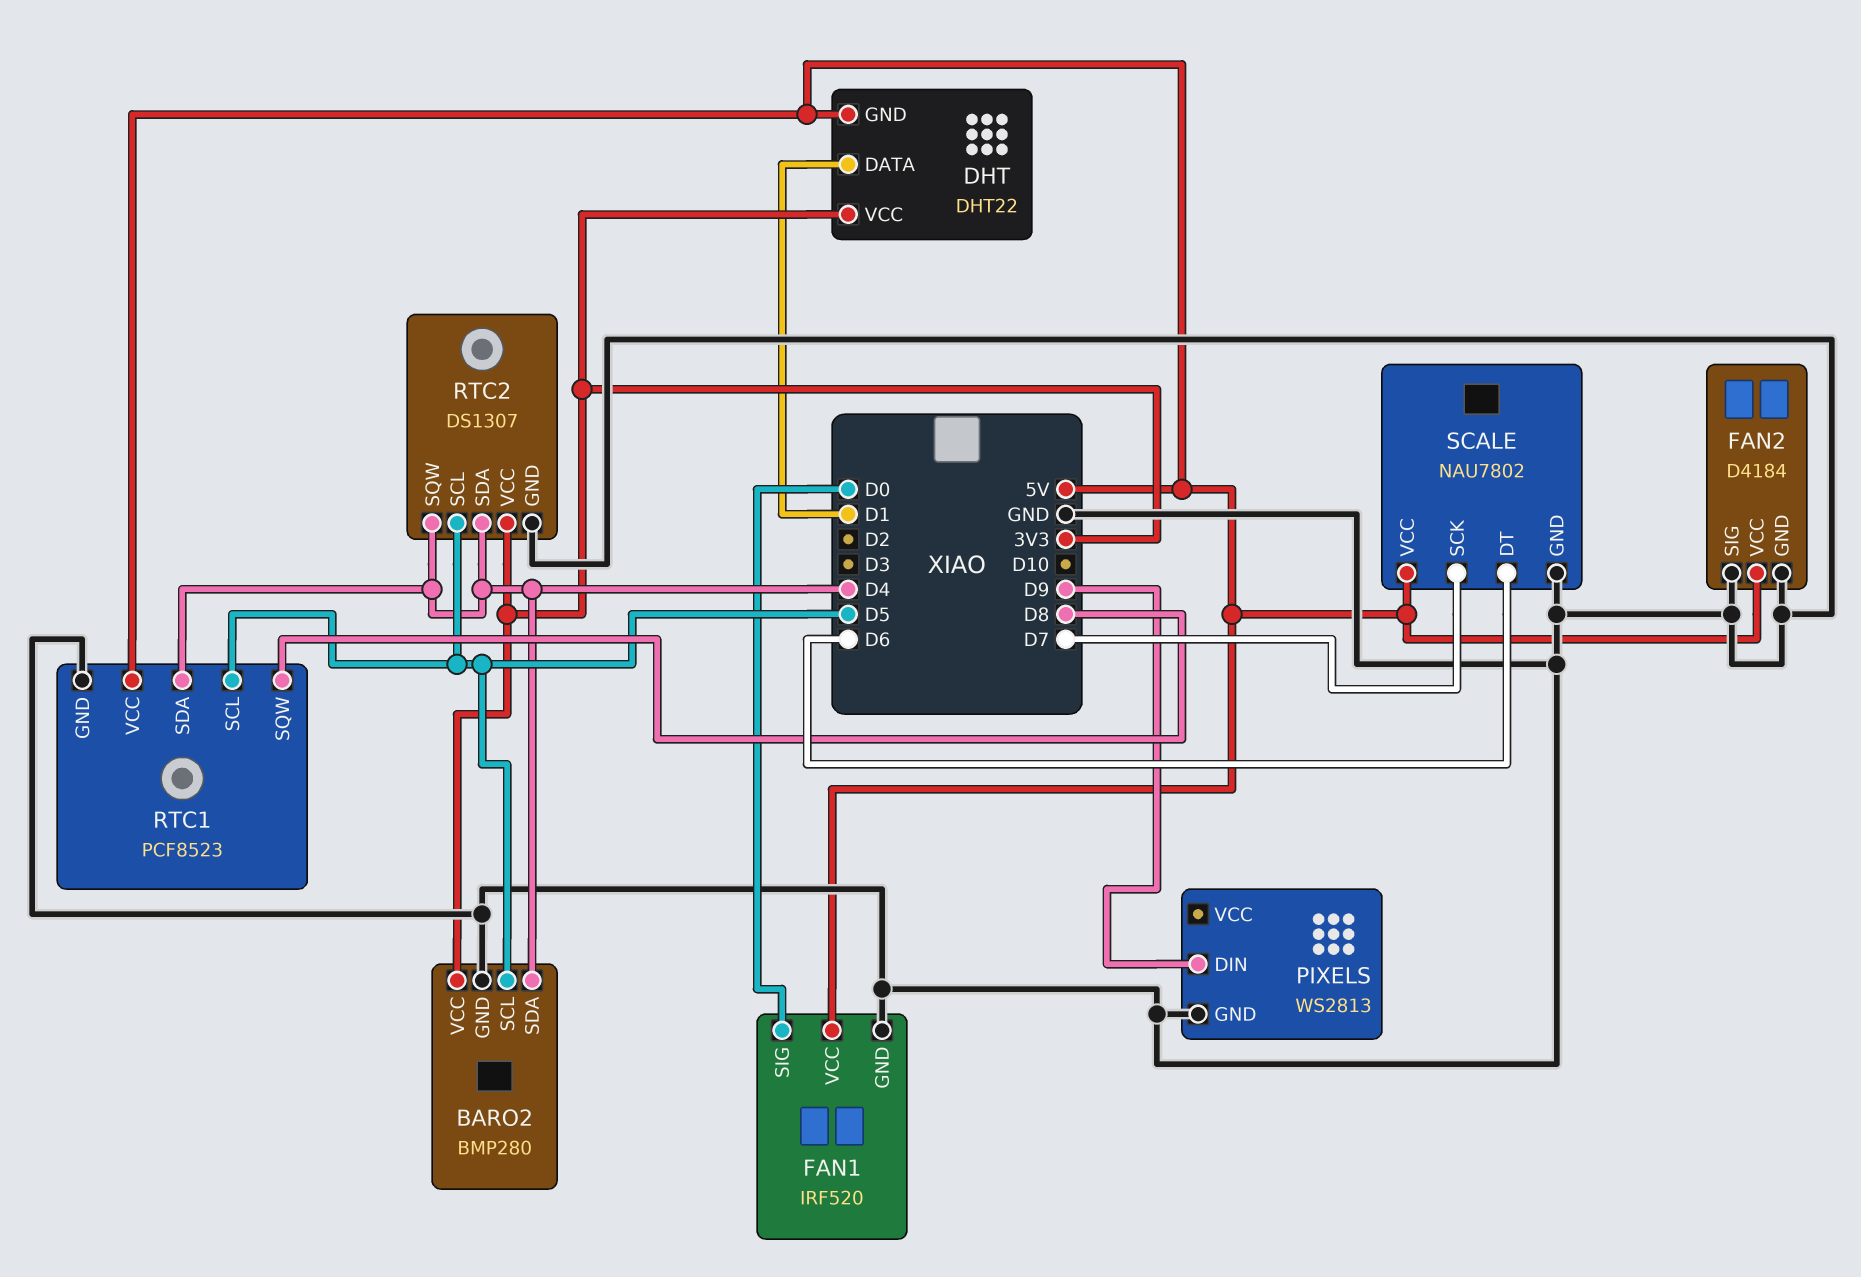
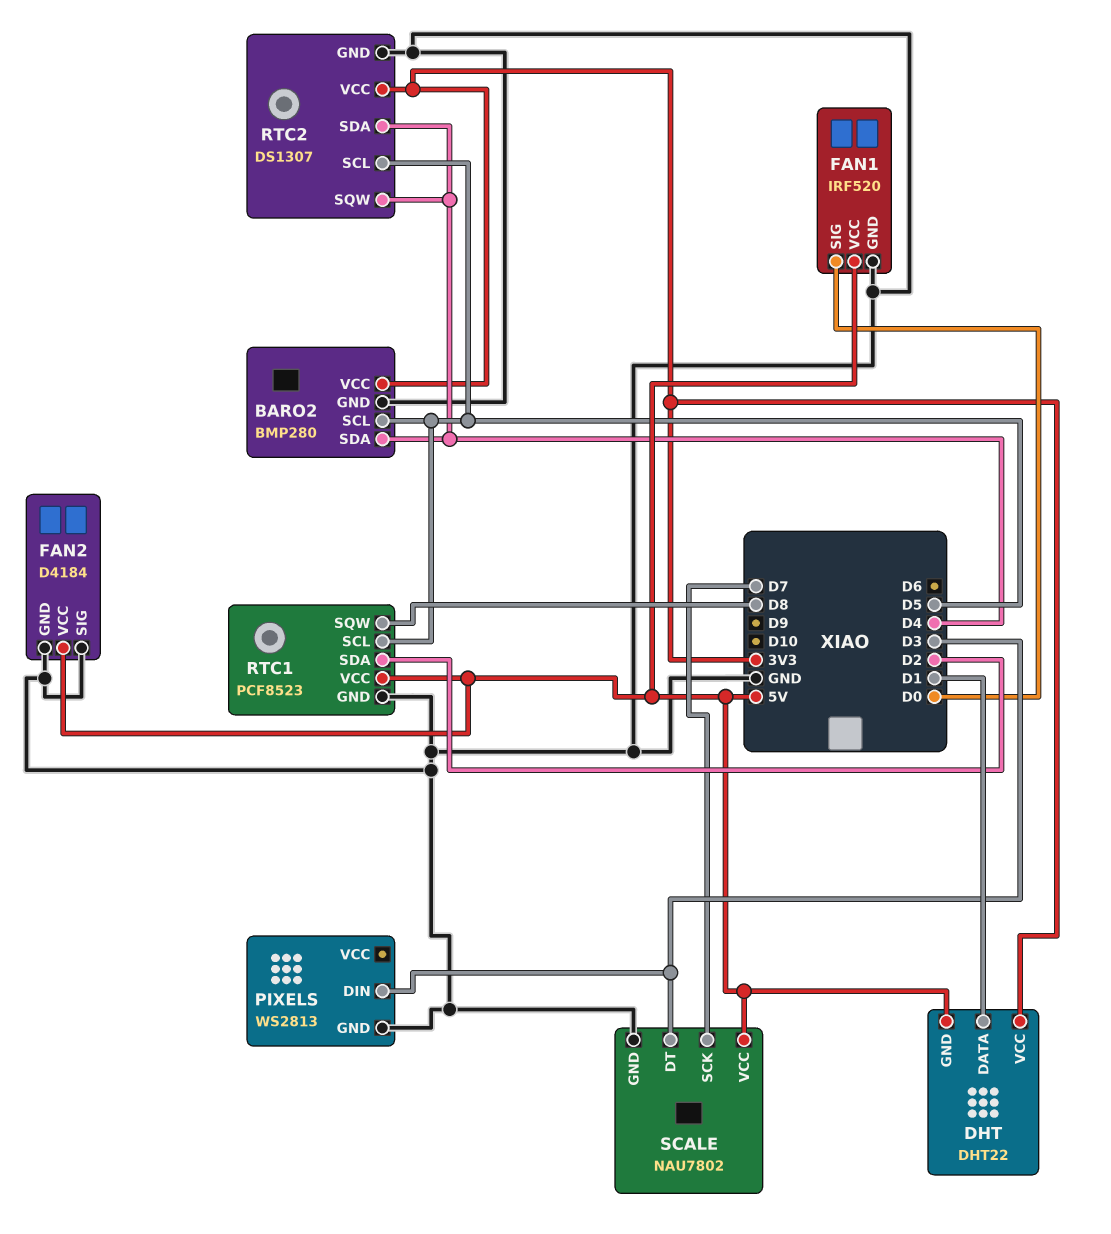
PIXELS pin DIN: D9 -> D3
RTC1 pin SDA: D4 -> D2
SCALE pin DT: D6 -> D3

